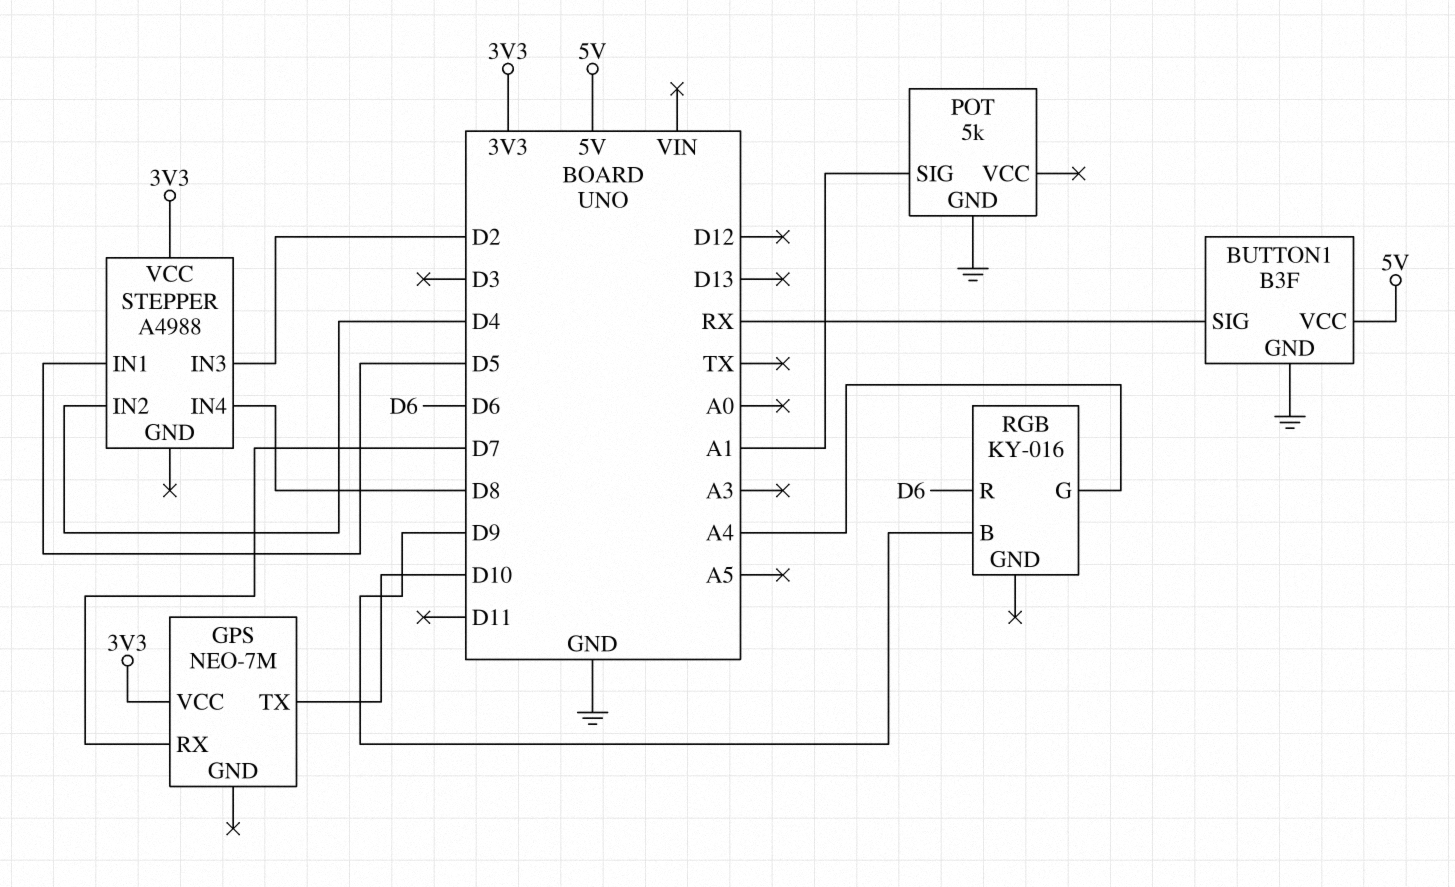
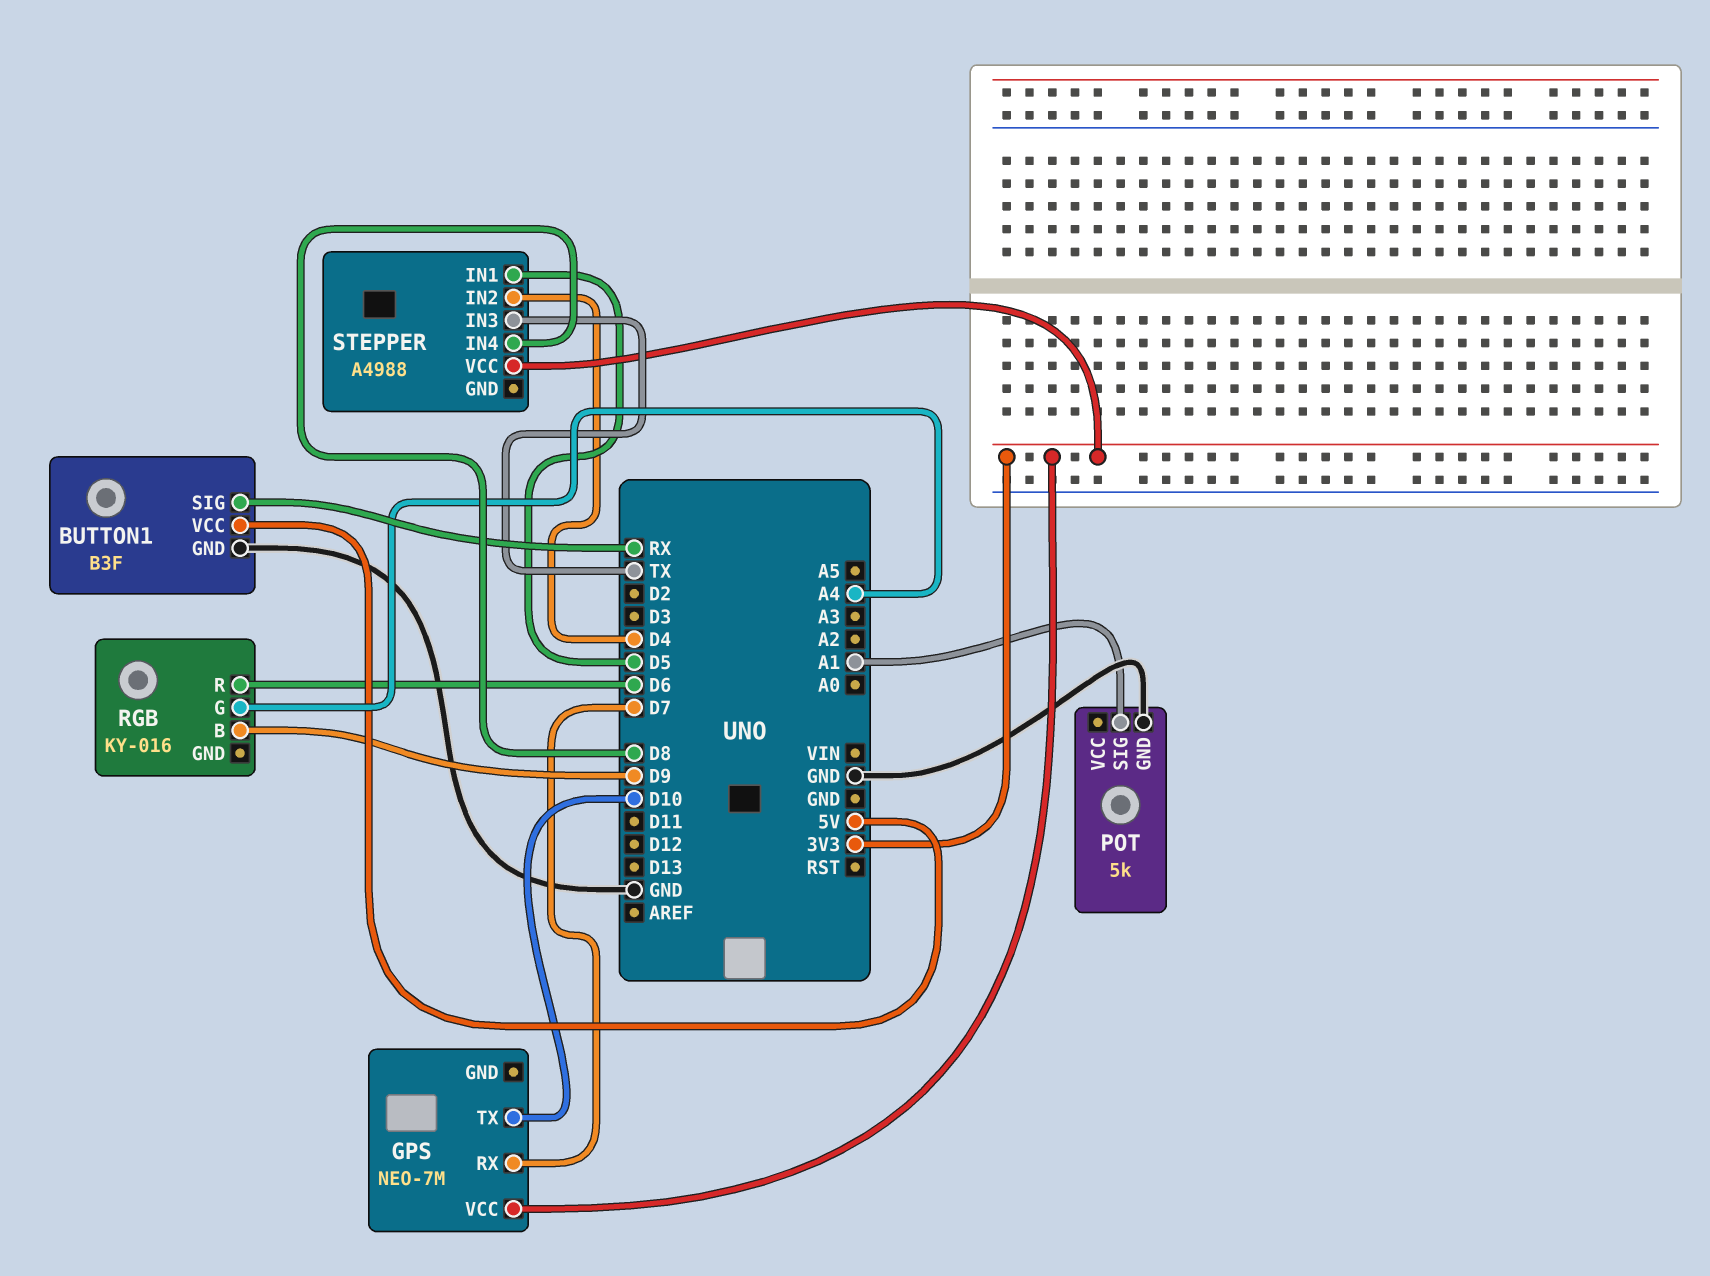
STEPPER pin IN3: D2 -> TX

